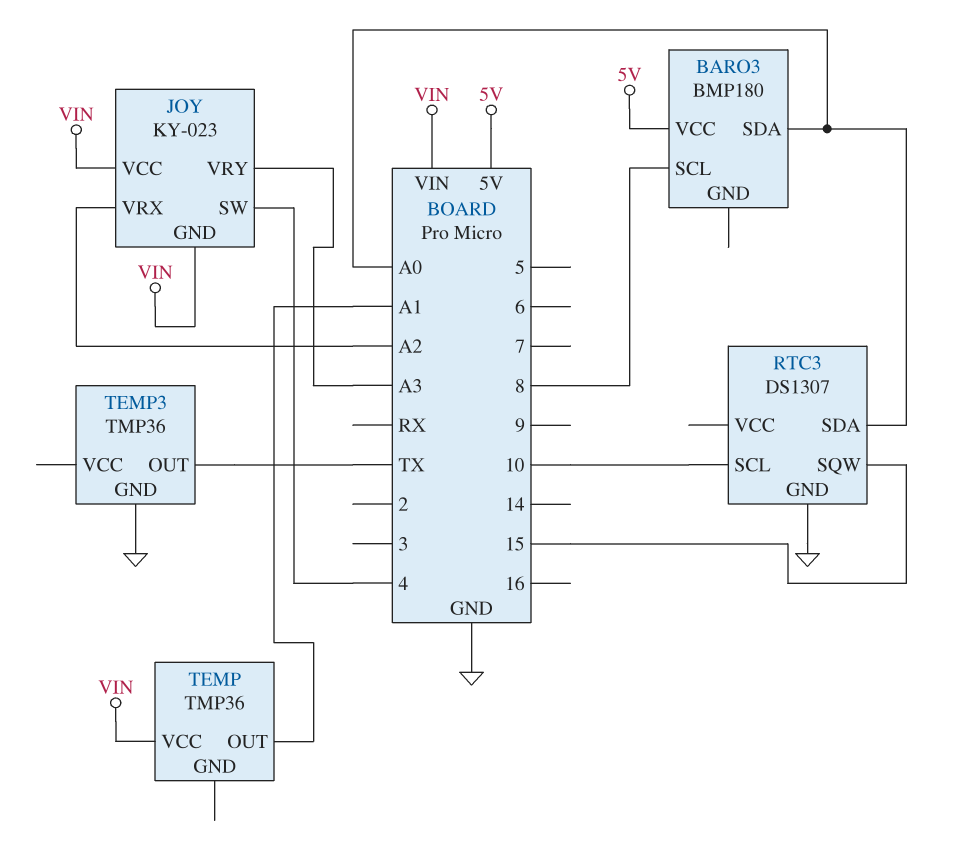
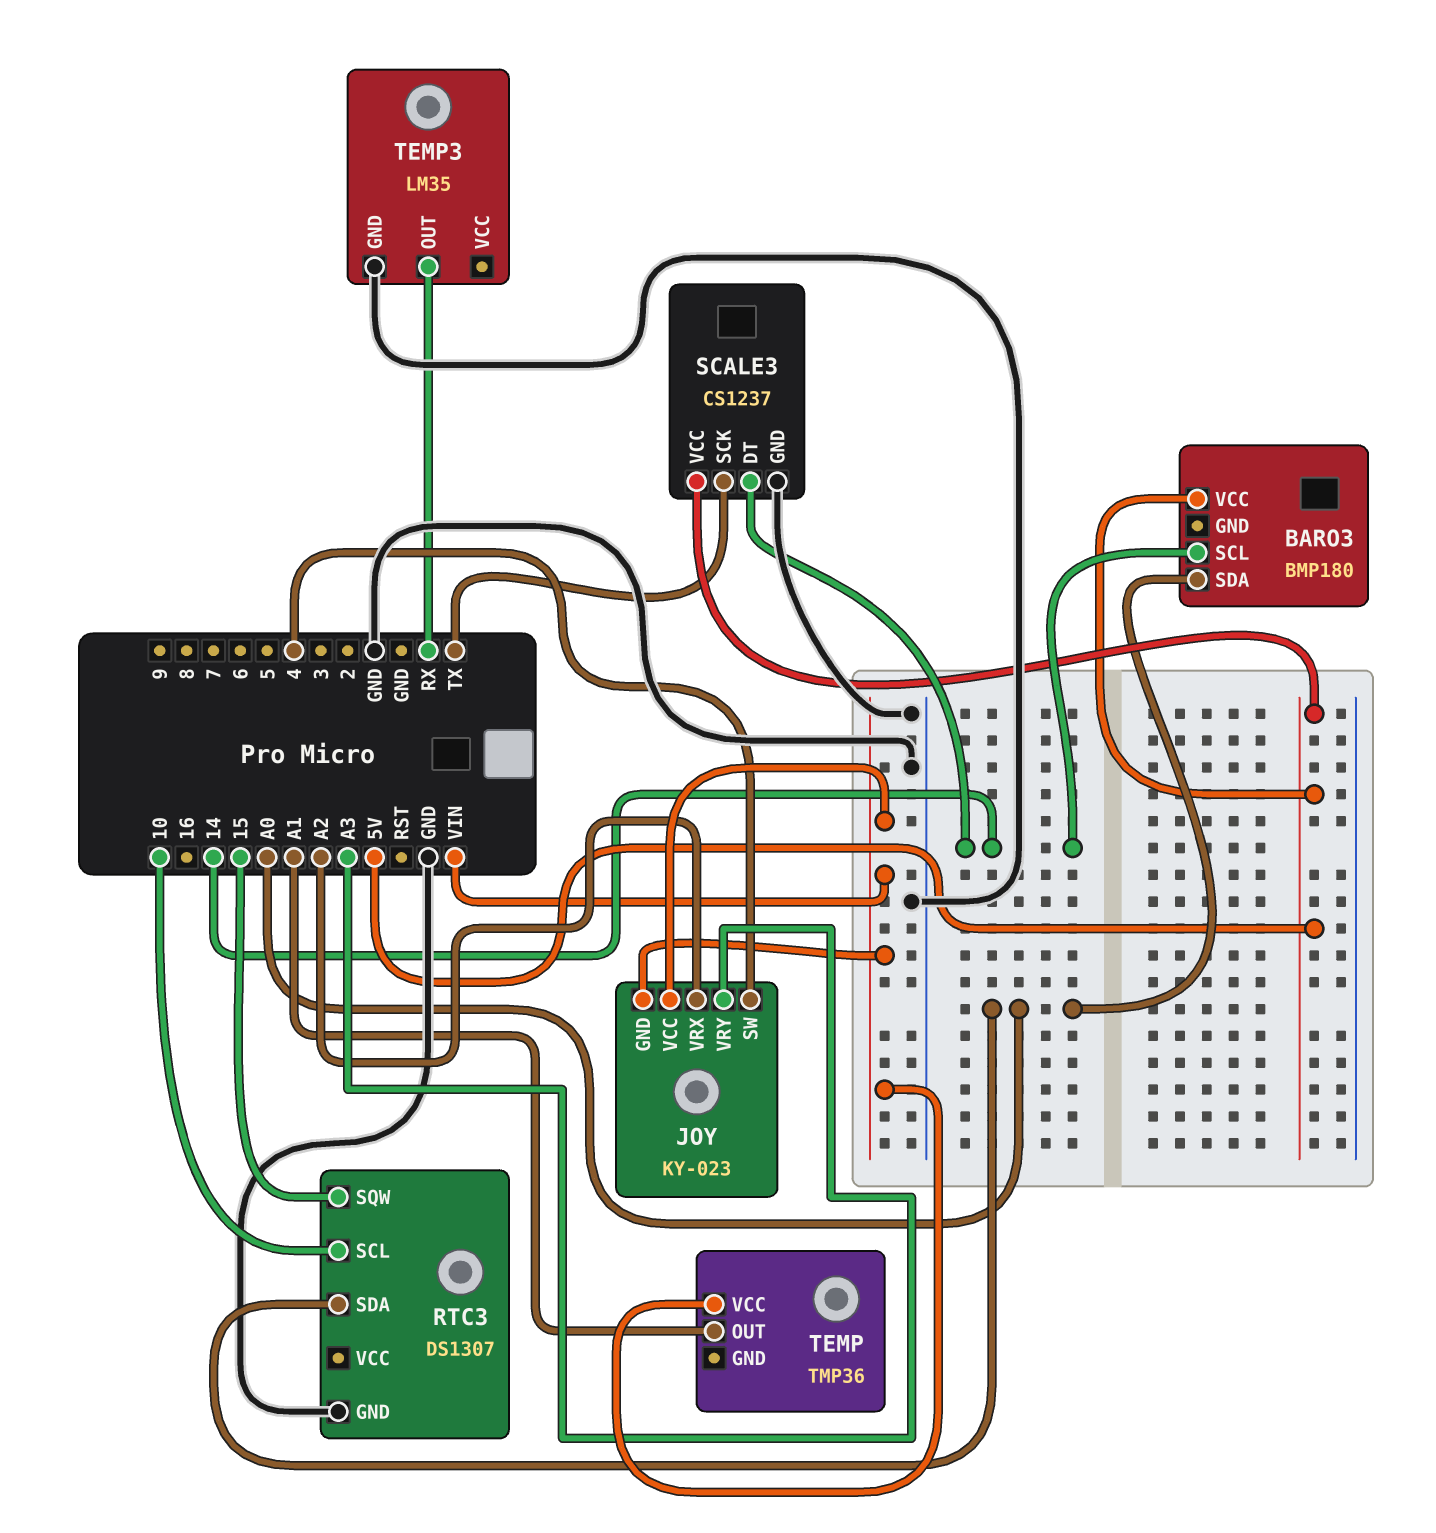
BARO3 pin SCL: 8 -> 14
SCALE3: none -> CS1237
SCALE3 pin DT: none -> 14
SCALE3 pin GND: none -> GND
SCALE3 pin SCK: none -> TX
SCALE3 pin VCC: none -> 5V
TEMP3: TMP36 -> LM35
TEMP3 pin OUT: TX -> RX

